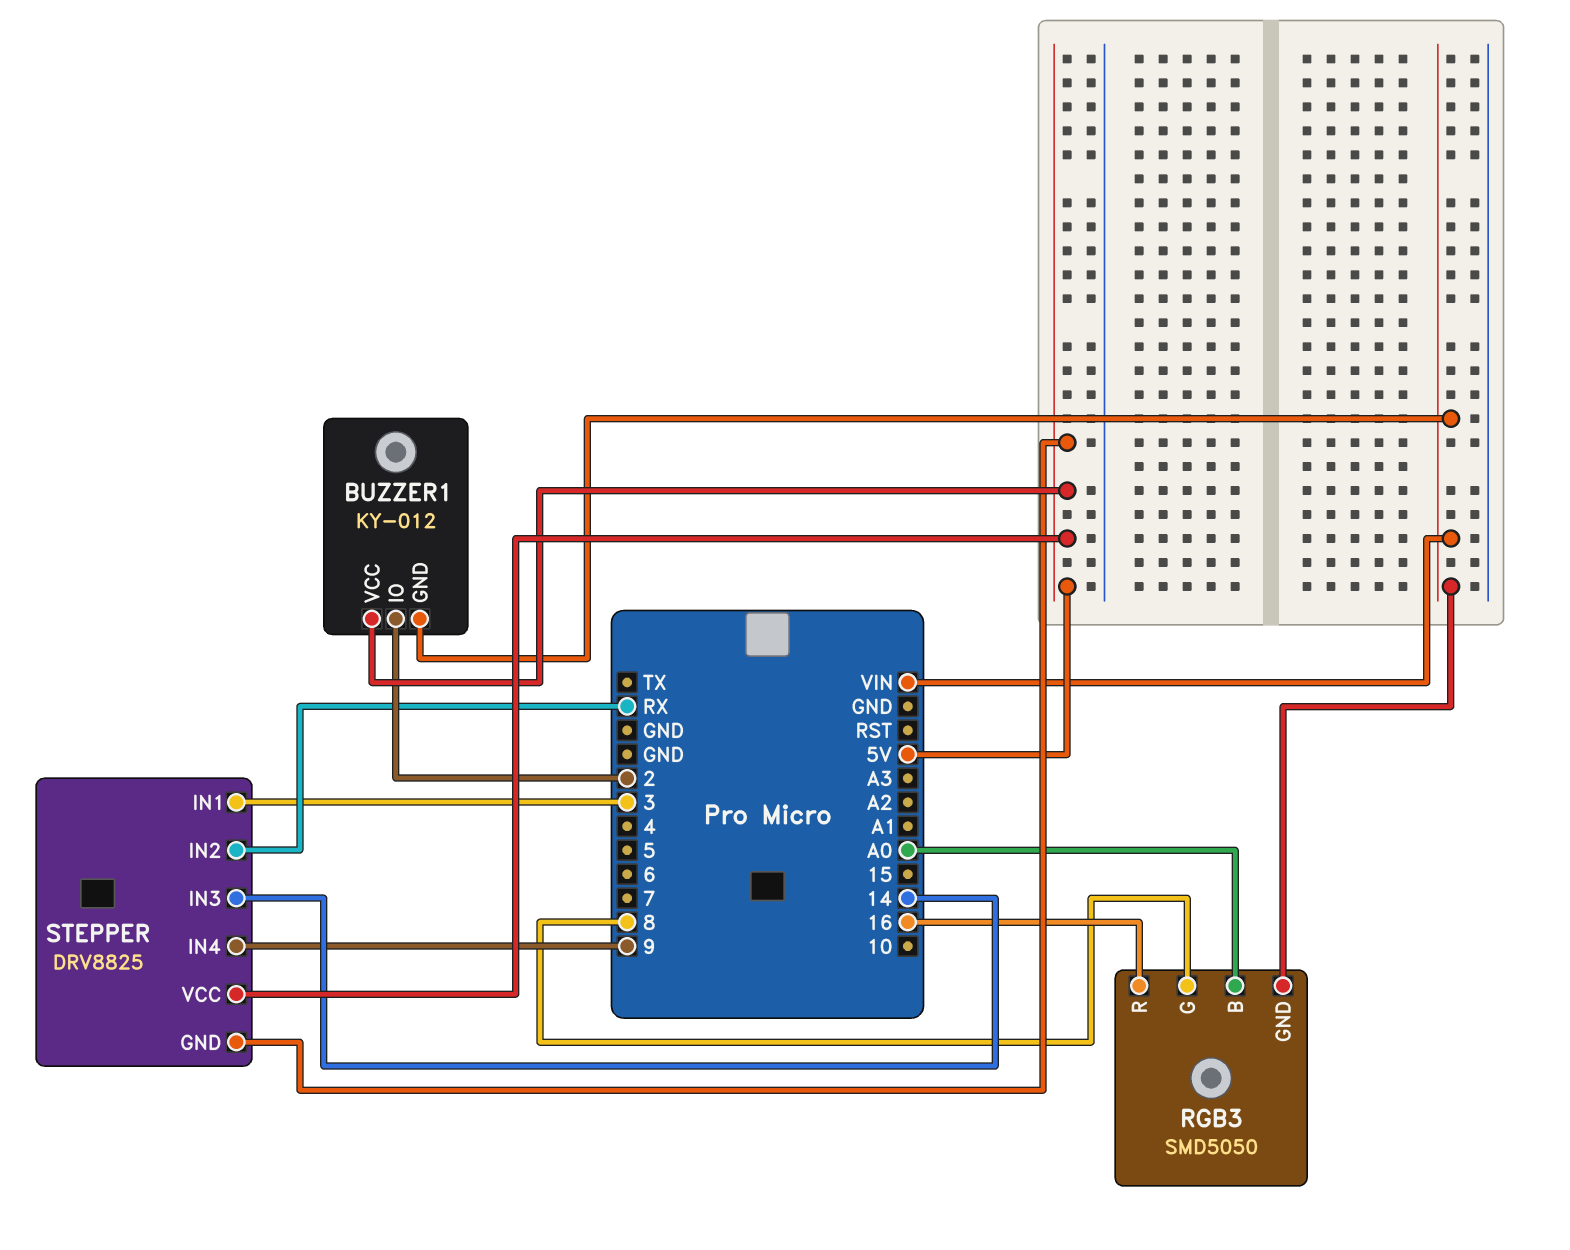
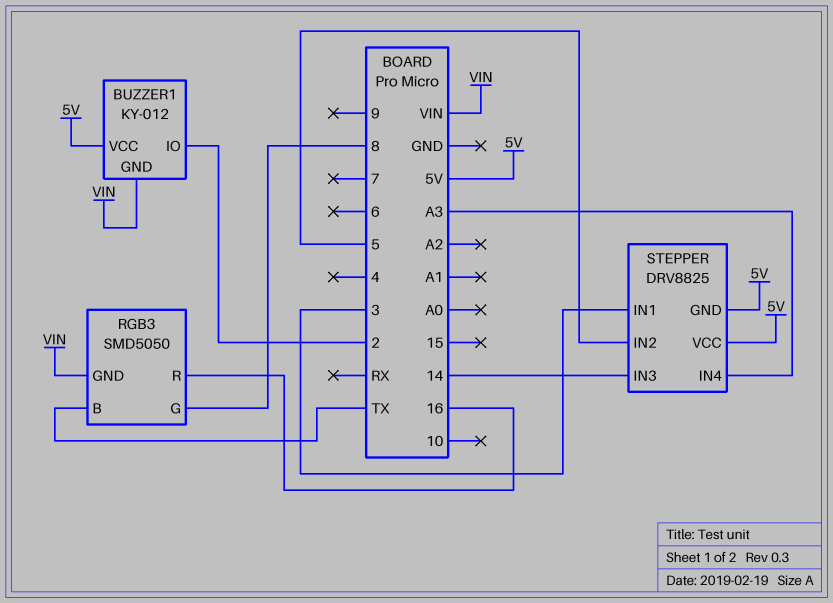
RGB3 pin B: A0 -> TX
STEPPER pin IN2: RX -> 5
STEPPER pin IN4: 9 -> A3

